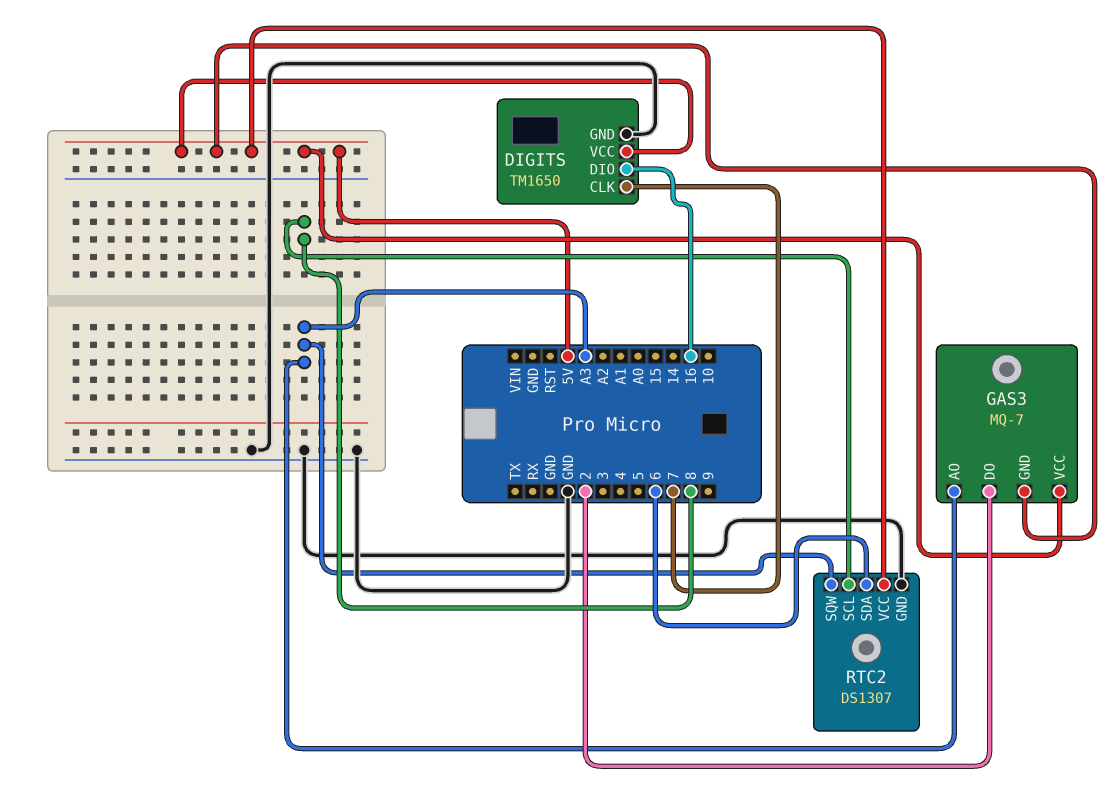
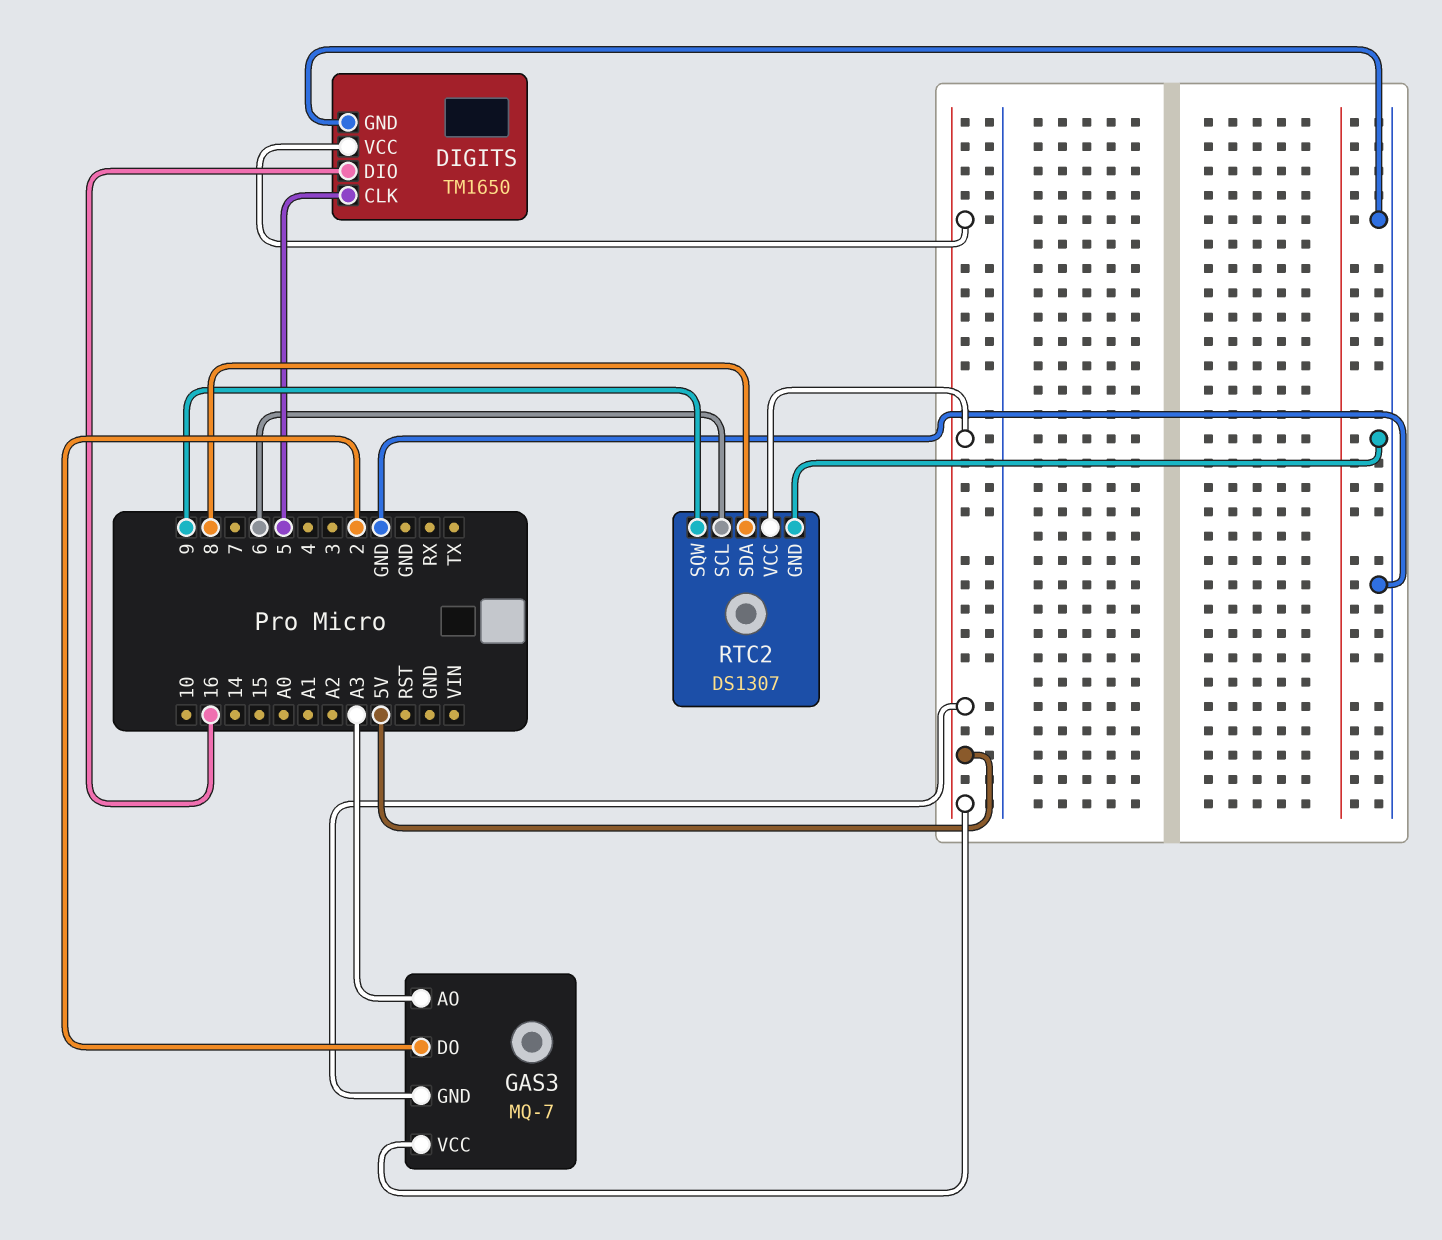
DIGITS pin CLK: 7 -> 5
RTC2 pin SCL: 8 -> 6
RTC2 pin SDA: 6 -> 8
RTC2 pin SQW: A3 -> 9

